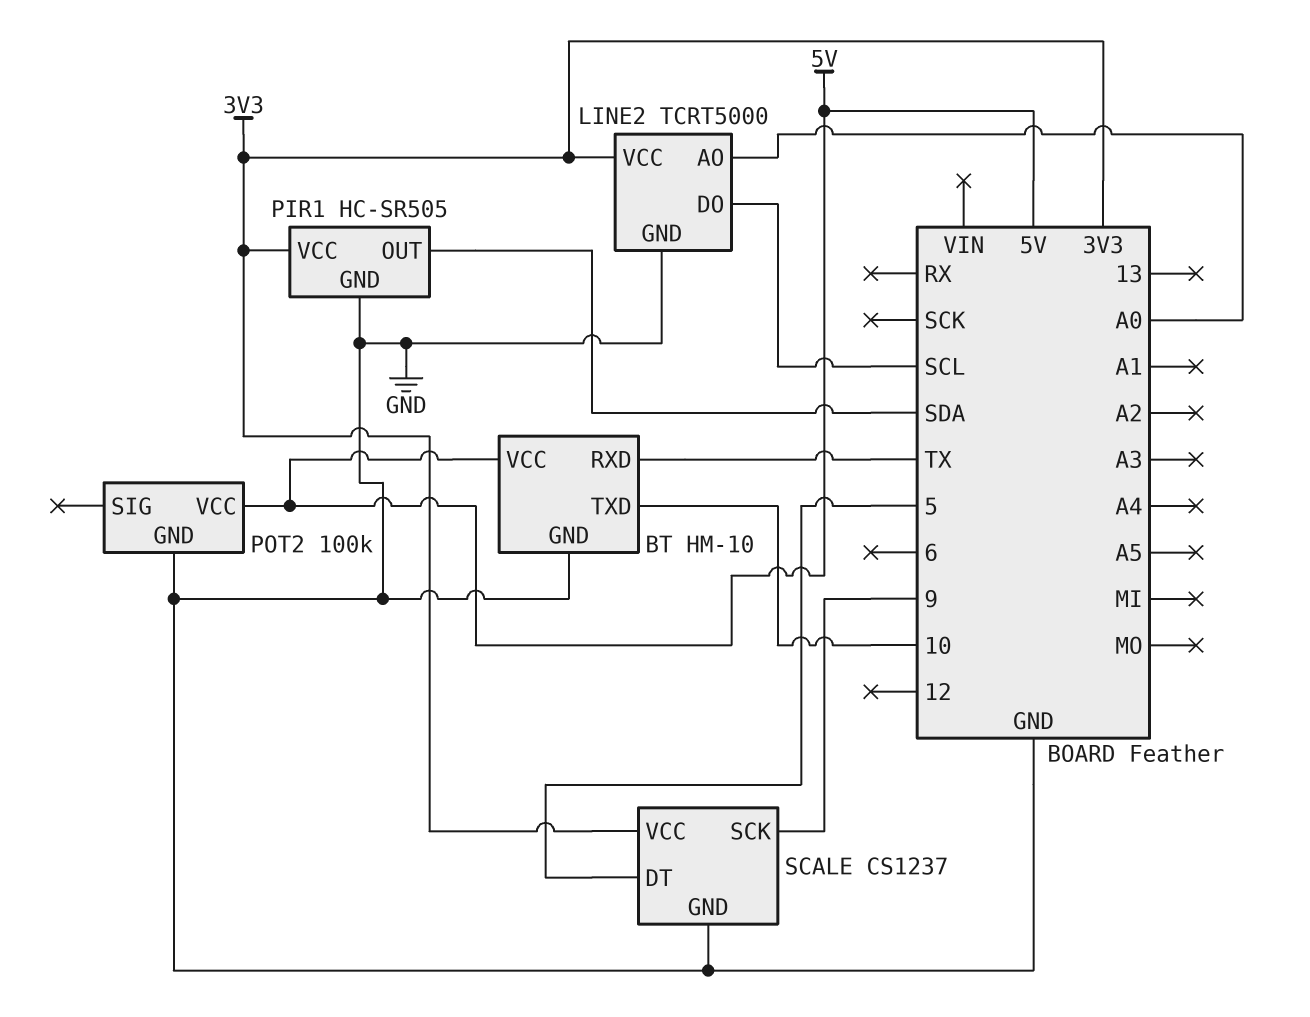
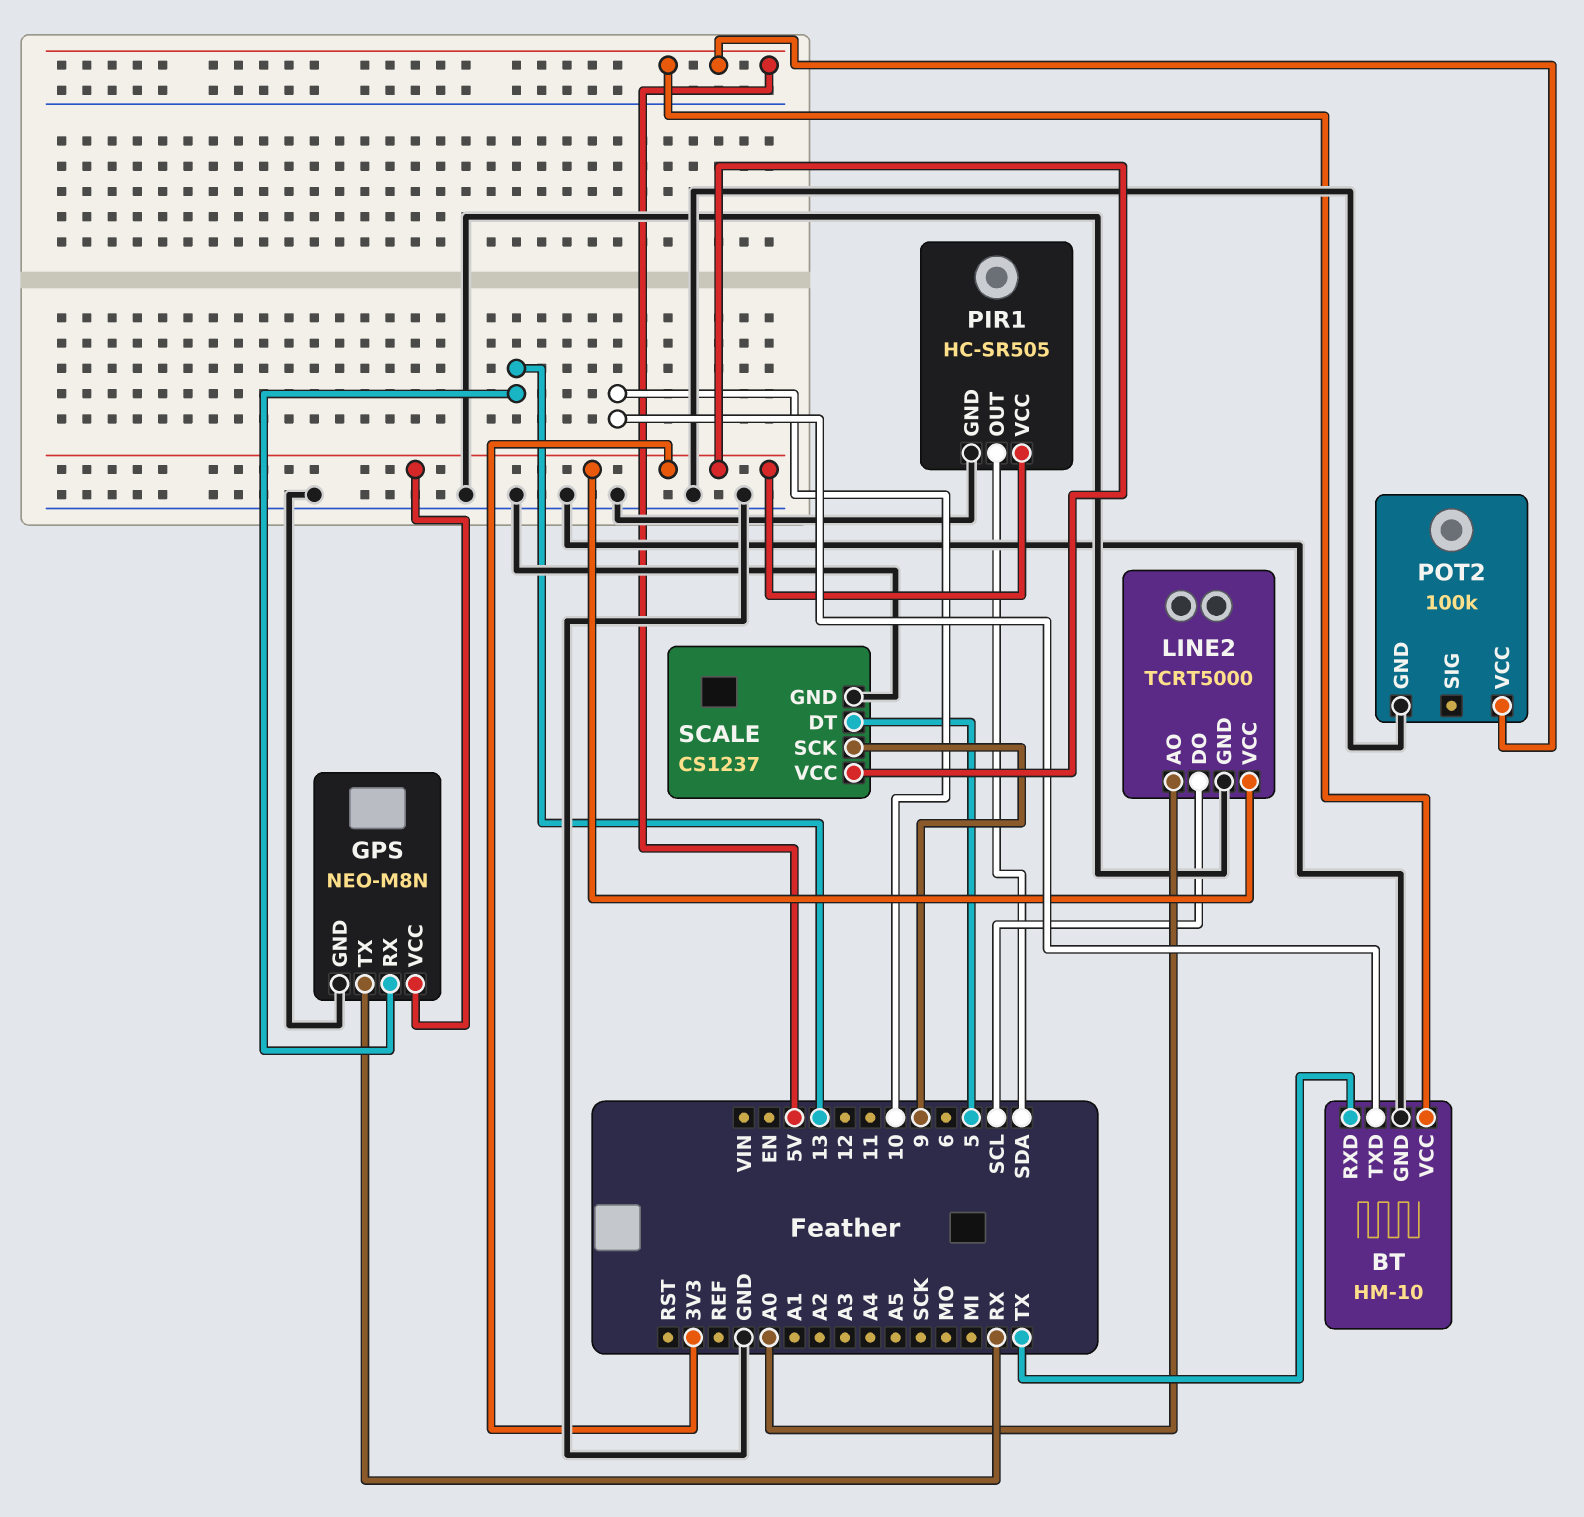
GPS: none -> NEO-M8N
GPS pin GND: none -> GND
GPS pin RX: none -> 13
GPS pin TX: none -> RX
GPS pin VCC: none -> 3V3

